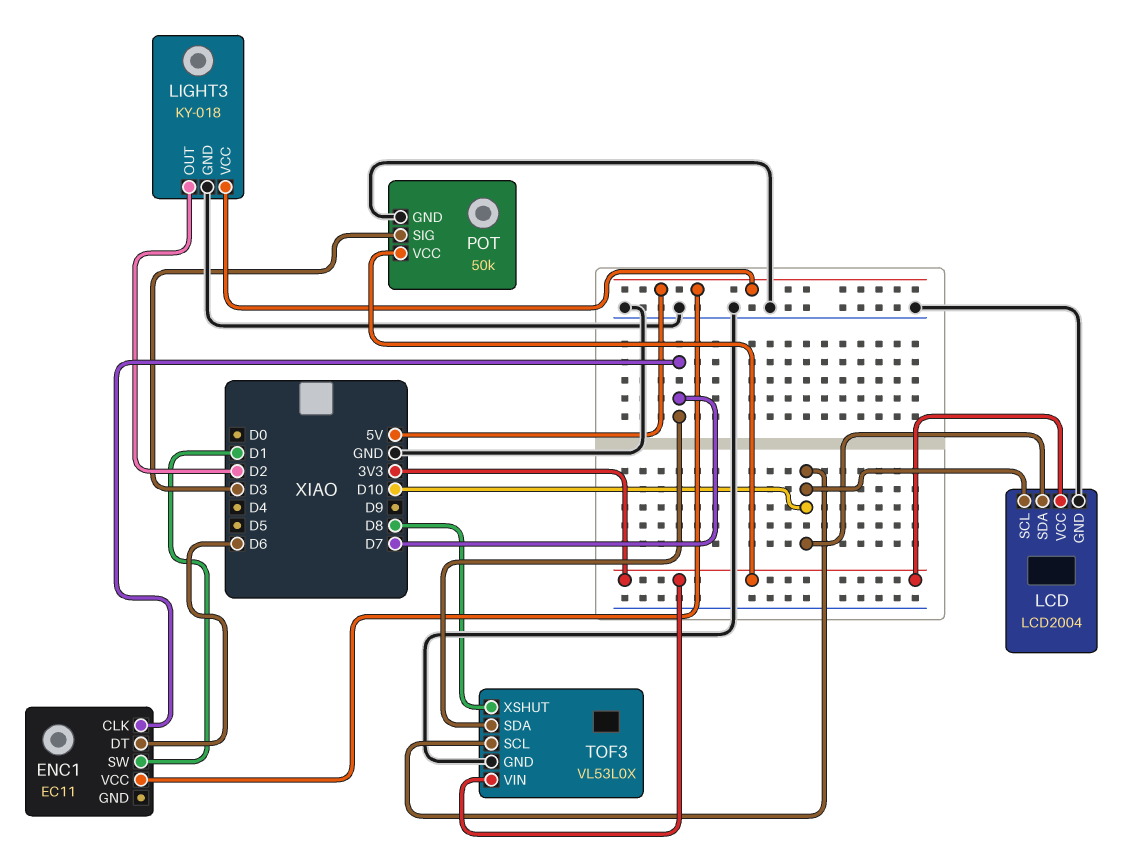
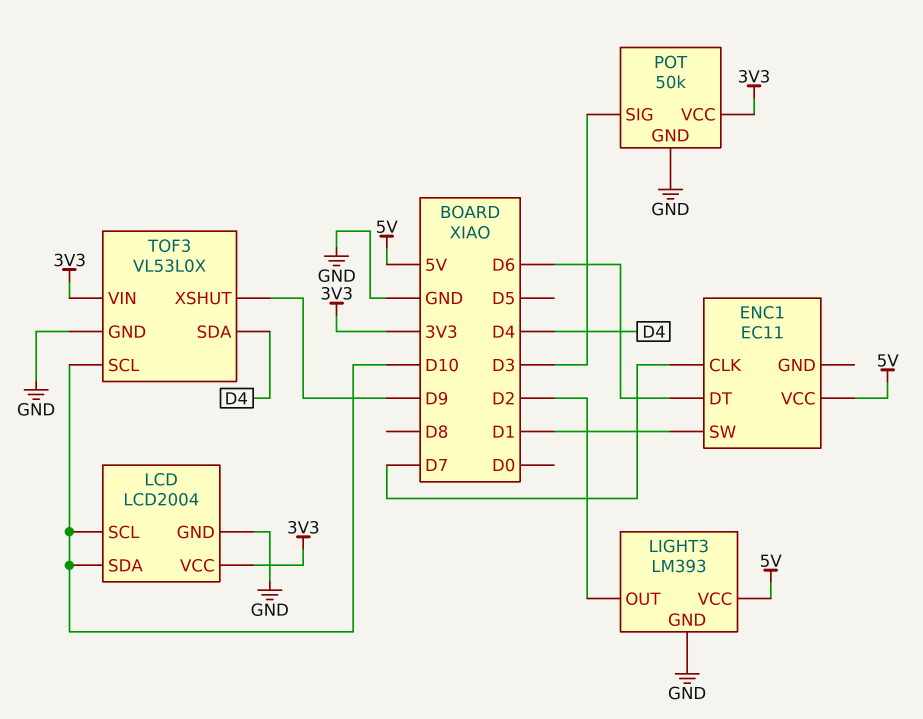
LIGHT3: KY-018 -> LM393
TOF3 pin SDA: D7 -> D4
TOF3 pin XSHUT: D8 -> D9

